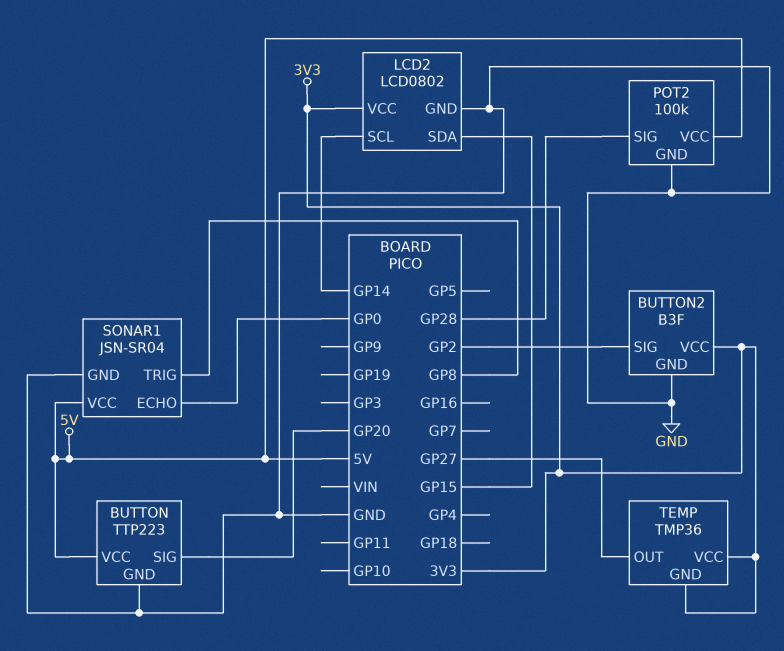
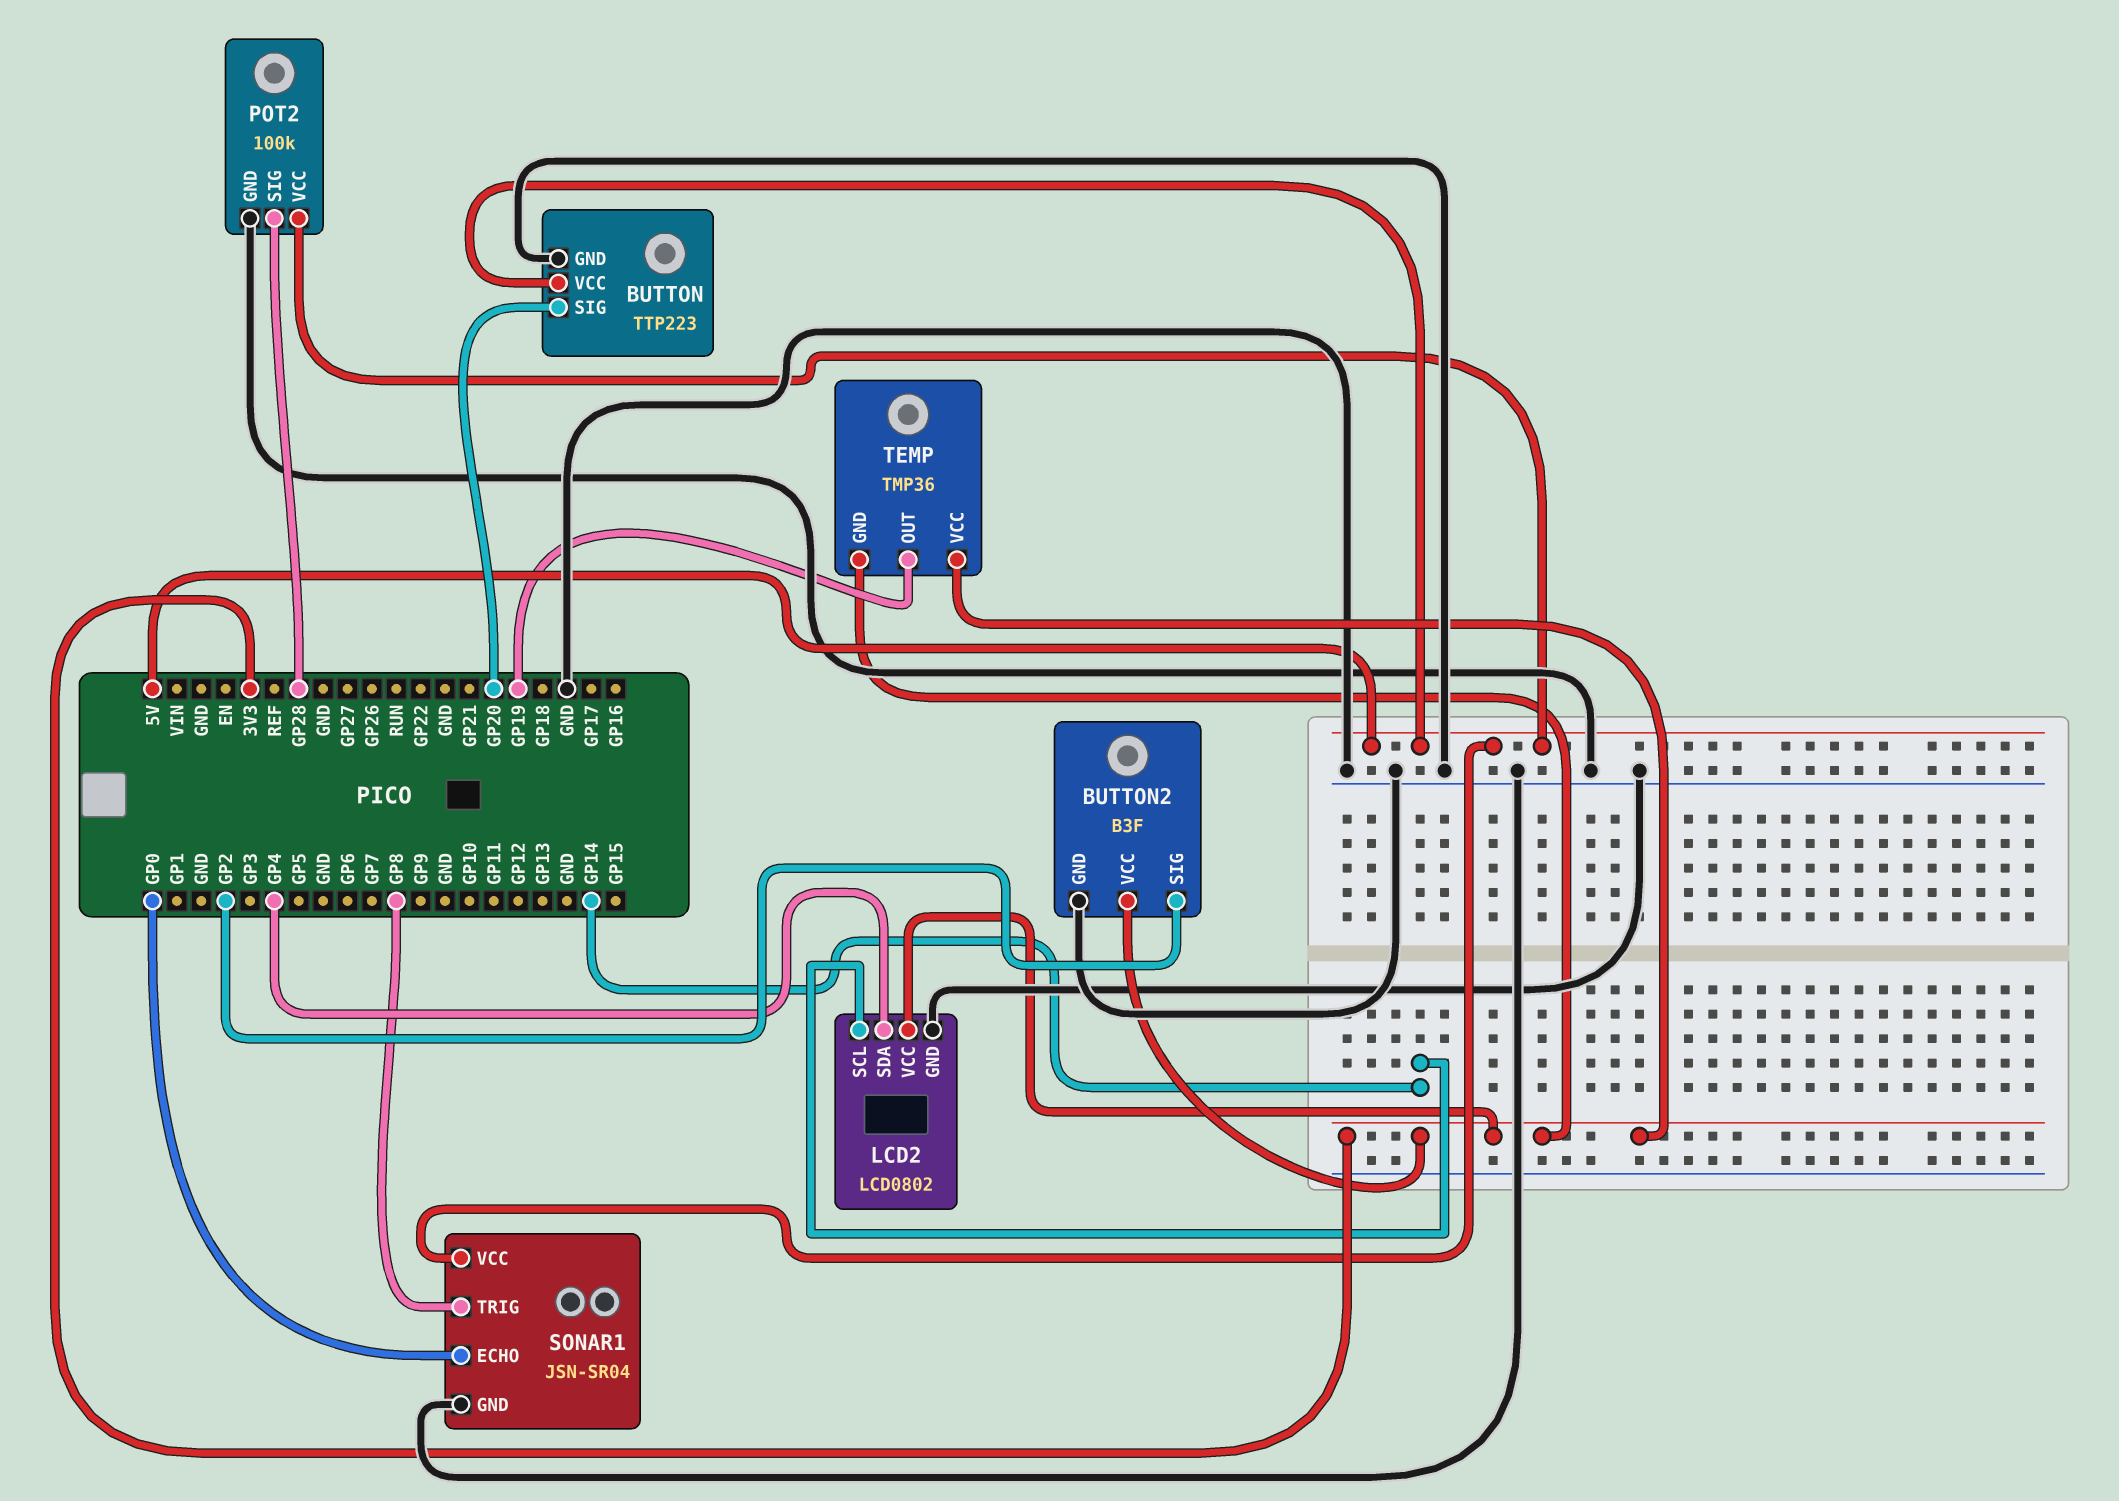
LCD2 pin SDA: GP15 -> GP4
TEMP pin OUT: GP27 -> GP19

